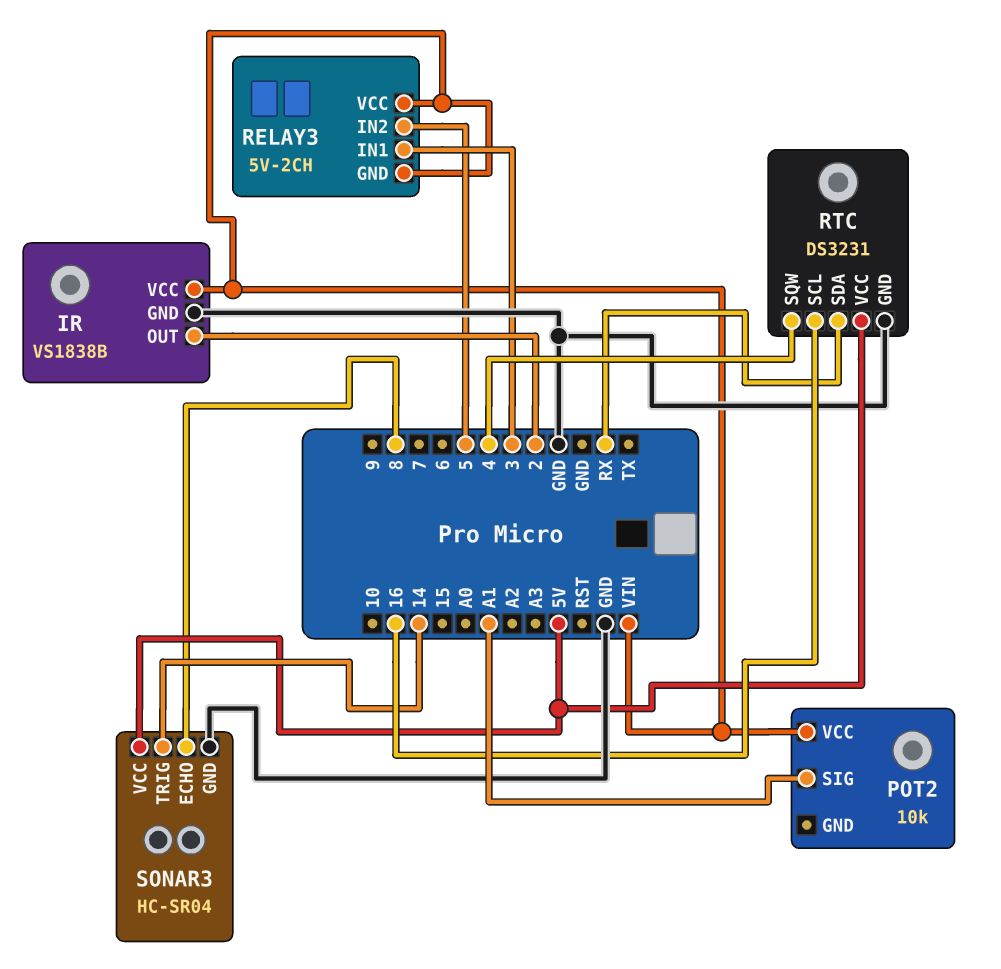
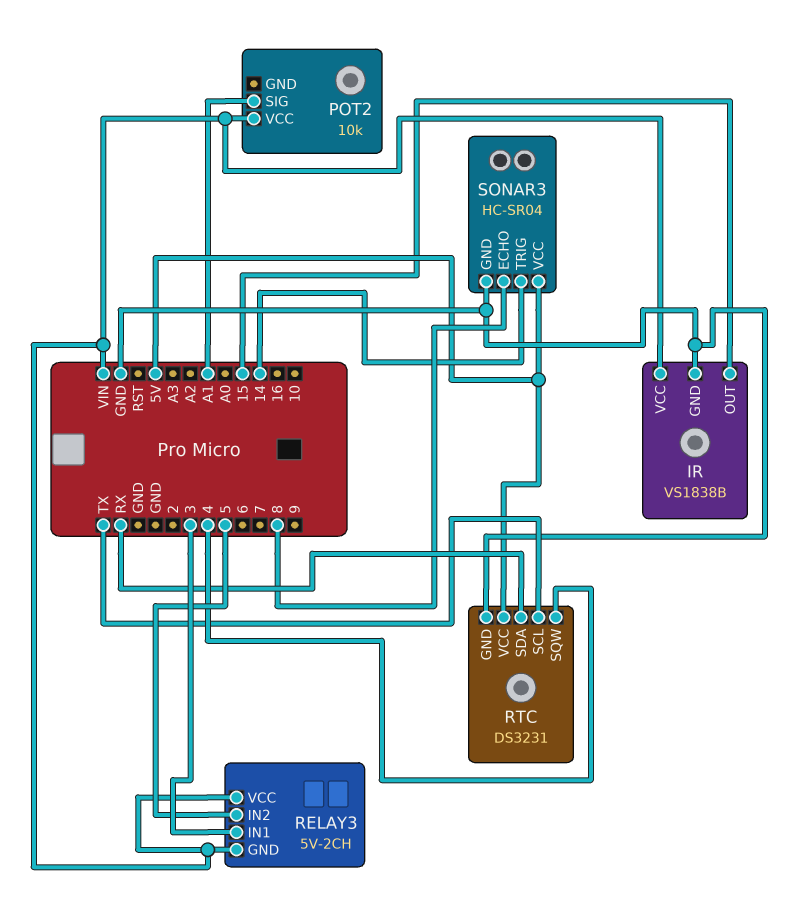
IR pin OUT: 2 -> 15
RTC pin SCL: 16 -> TX

